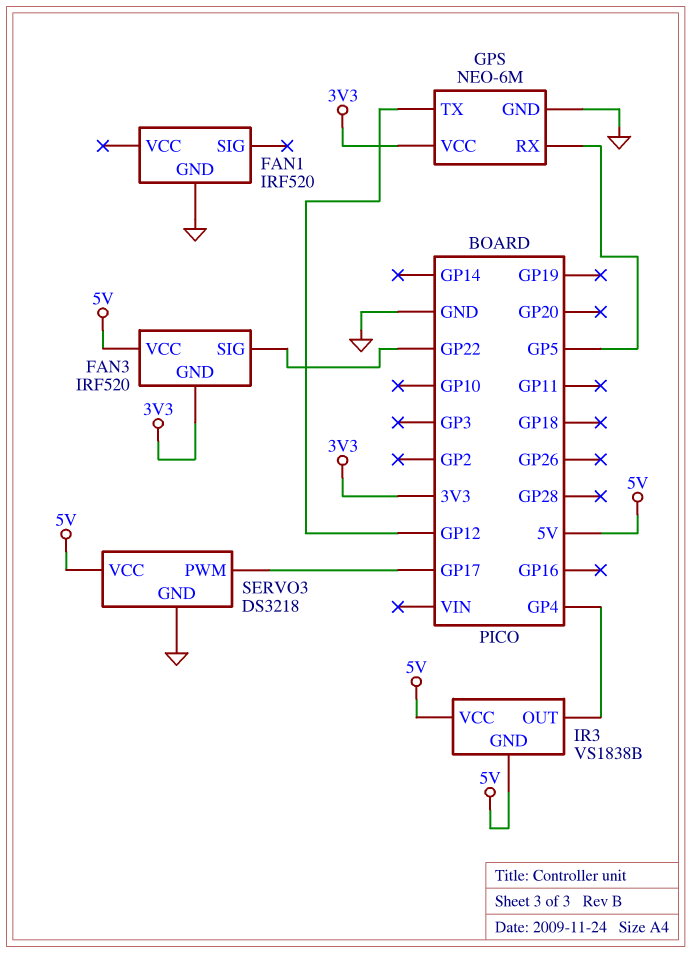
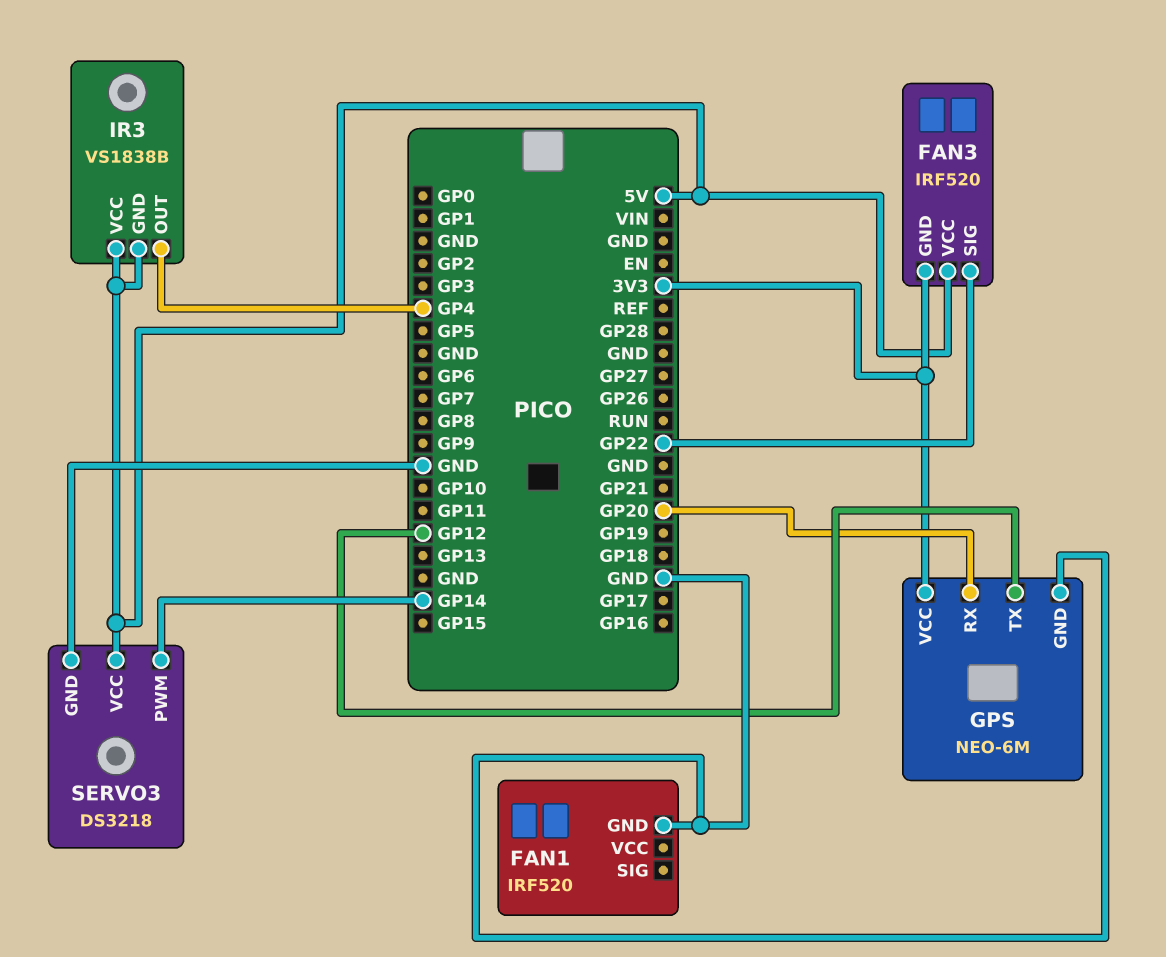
GPS pin RX: GP5 -> GP20
SERVO3 pin PWM: GP17 -> GP14

